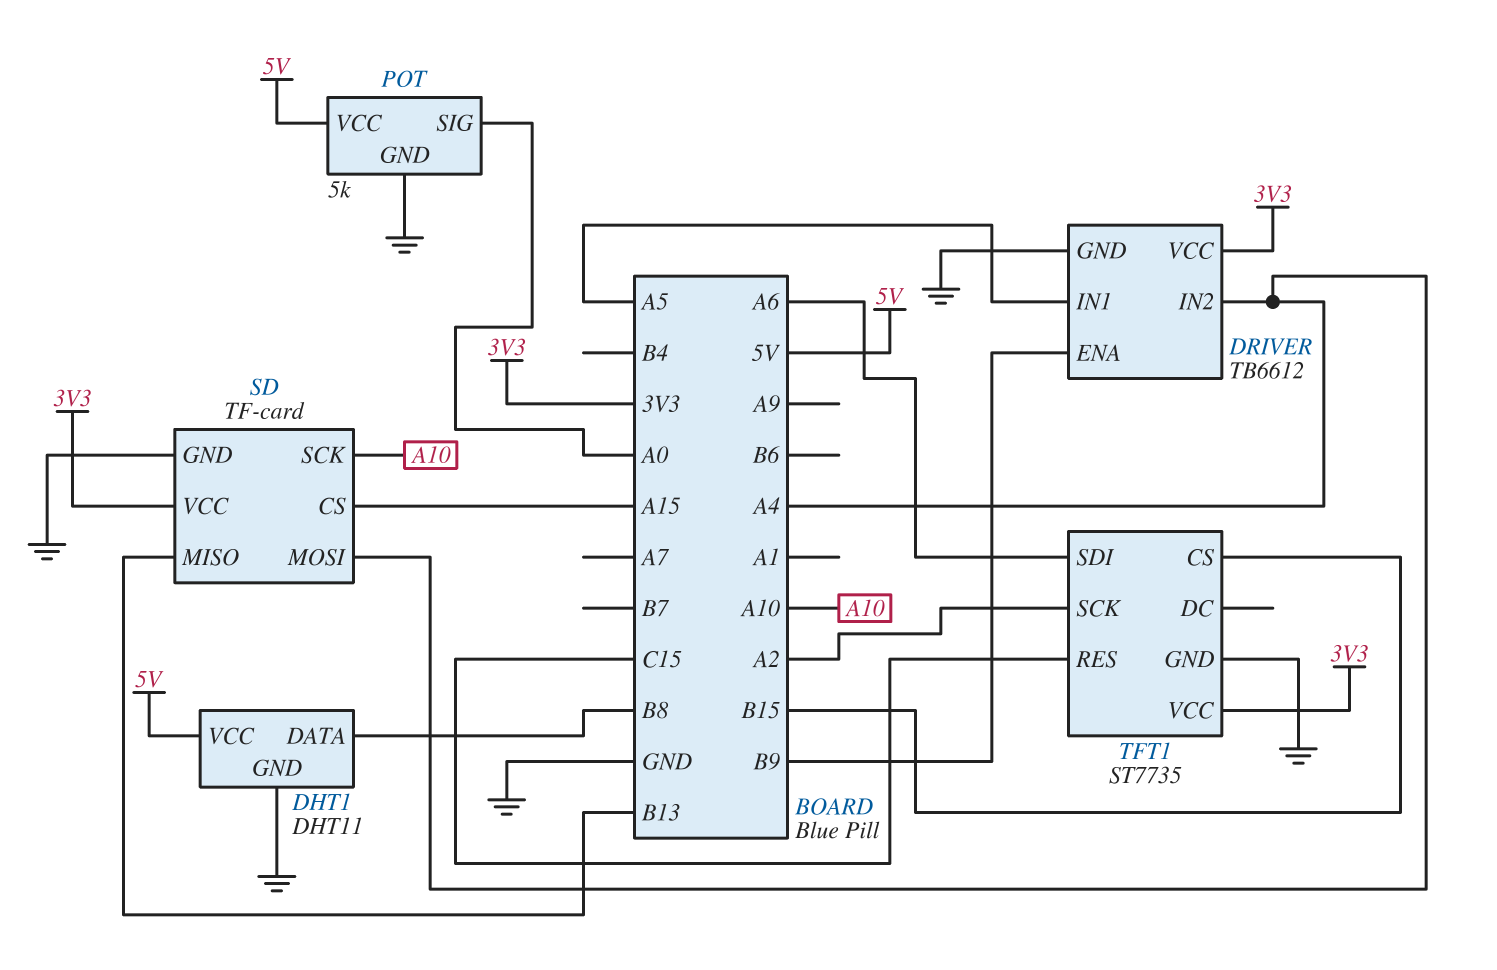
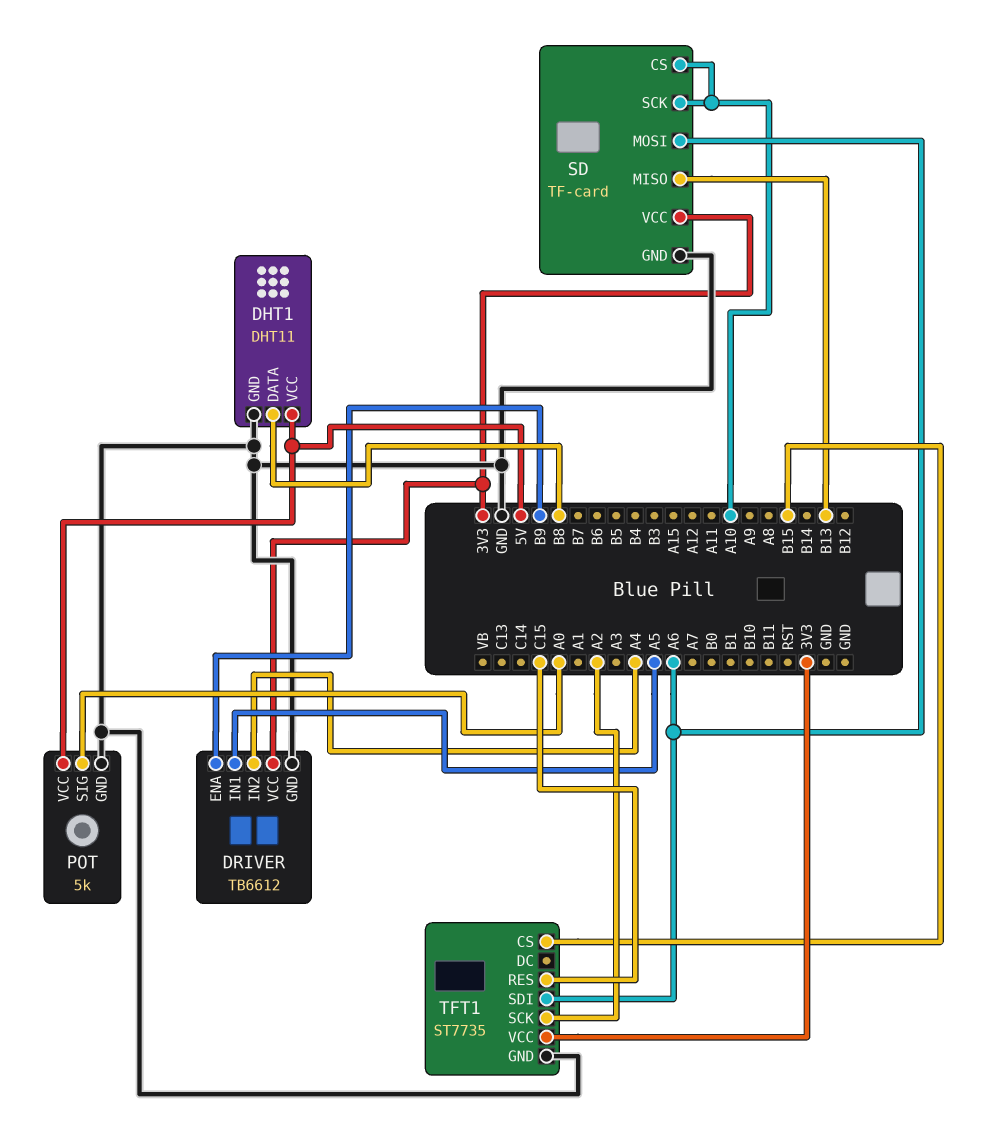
SD pin CS: A15 -> A10
SD pin MOSI: A4 -> A6

